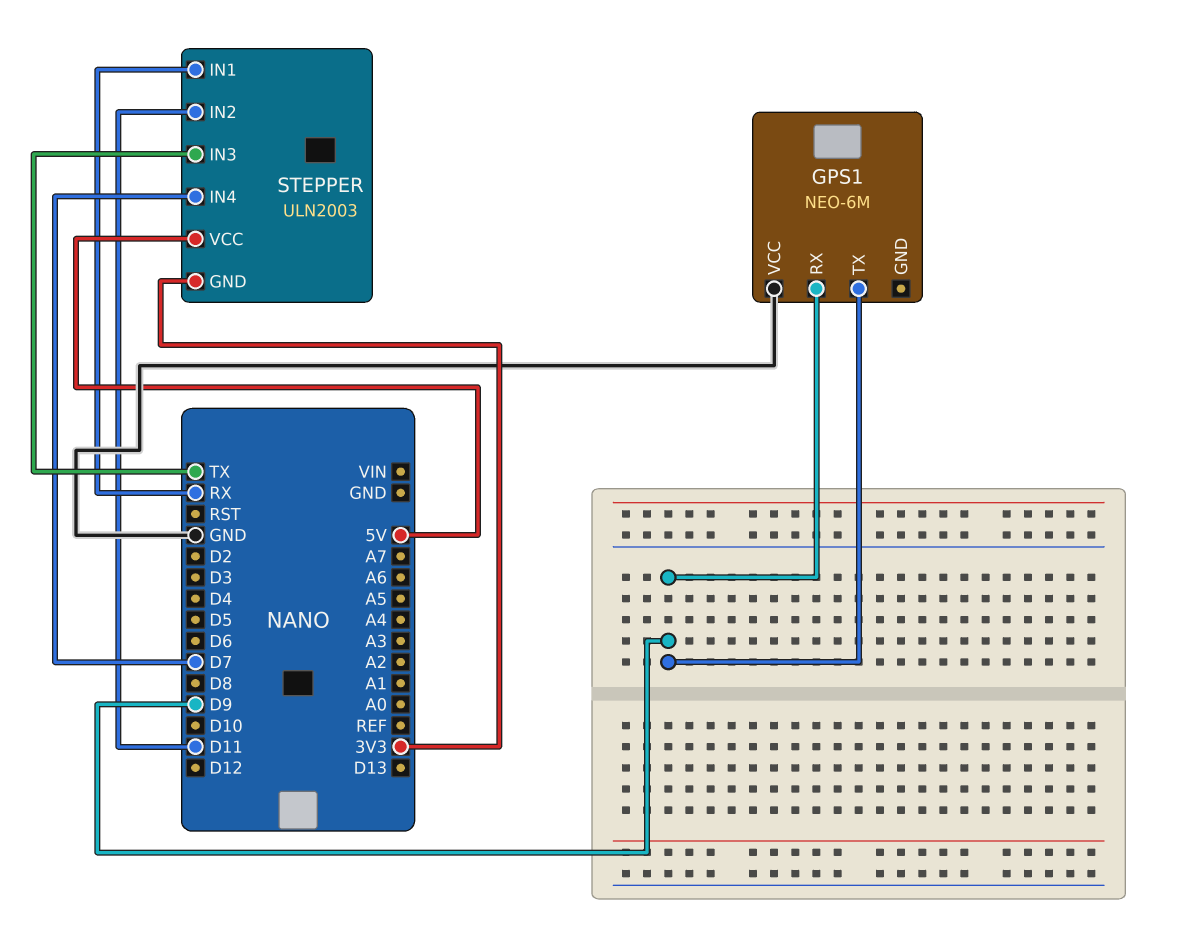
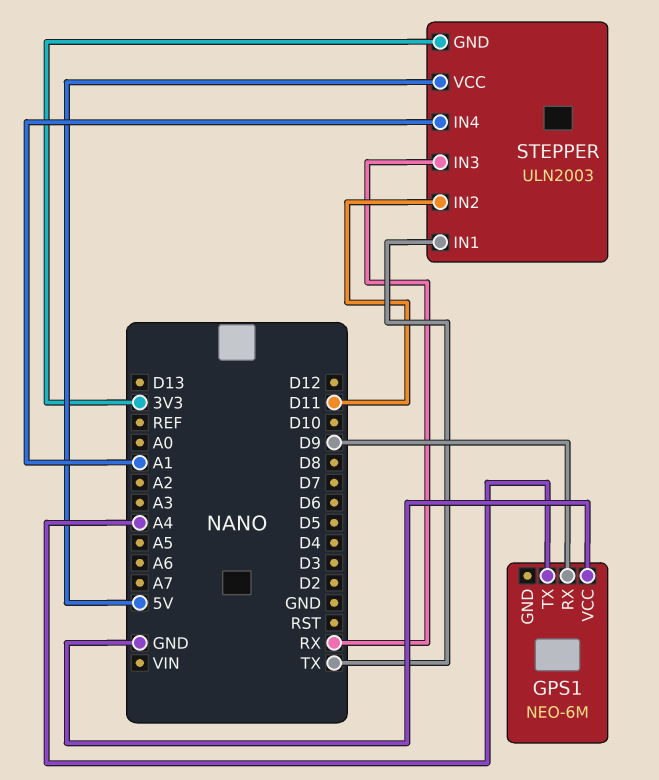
GPS1 pin TX: D9 -> A4
STEPPER pin IN1: RX -> TX
STEPPER pin IN3: TX -> RX
STEPPER pin IN4: D7 -> A1

